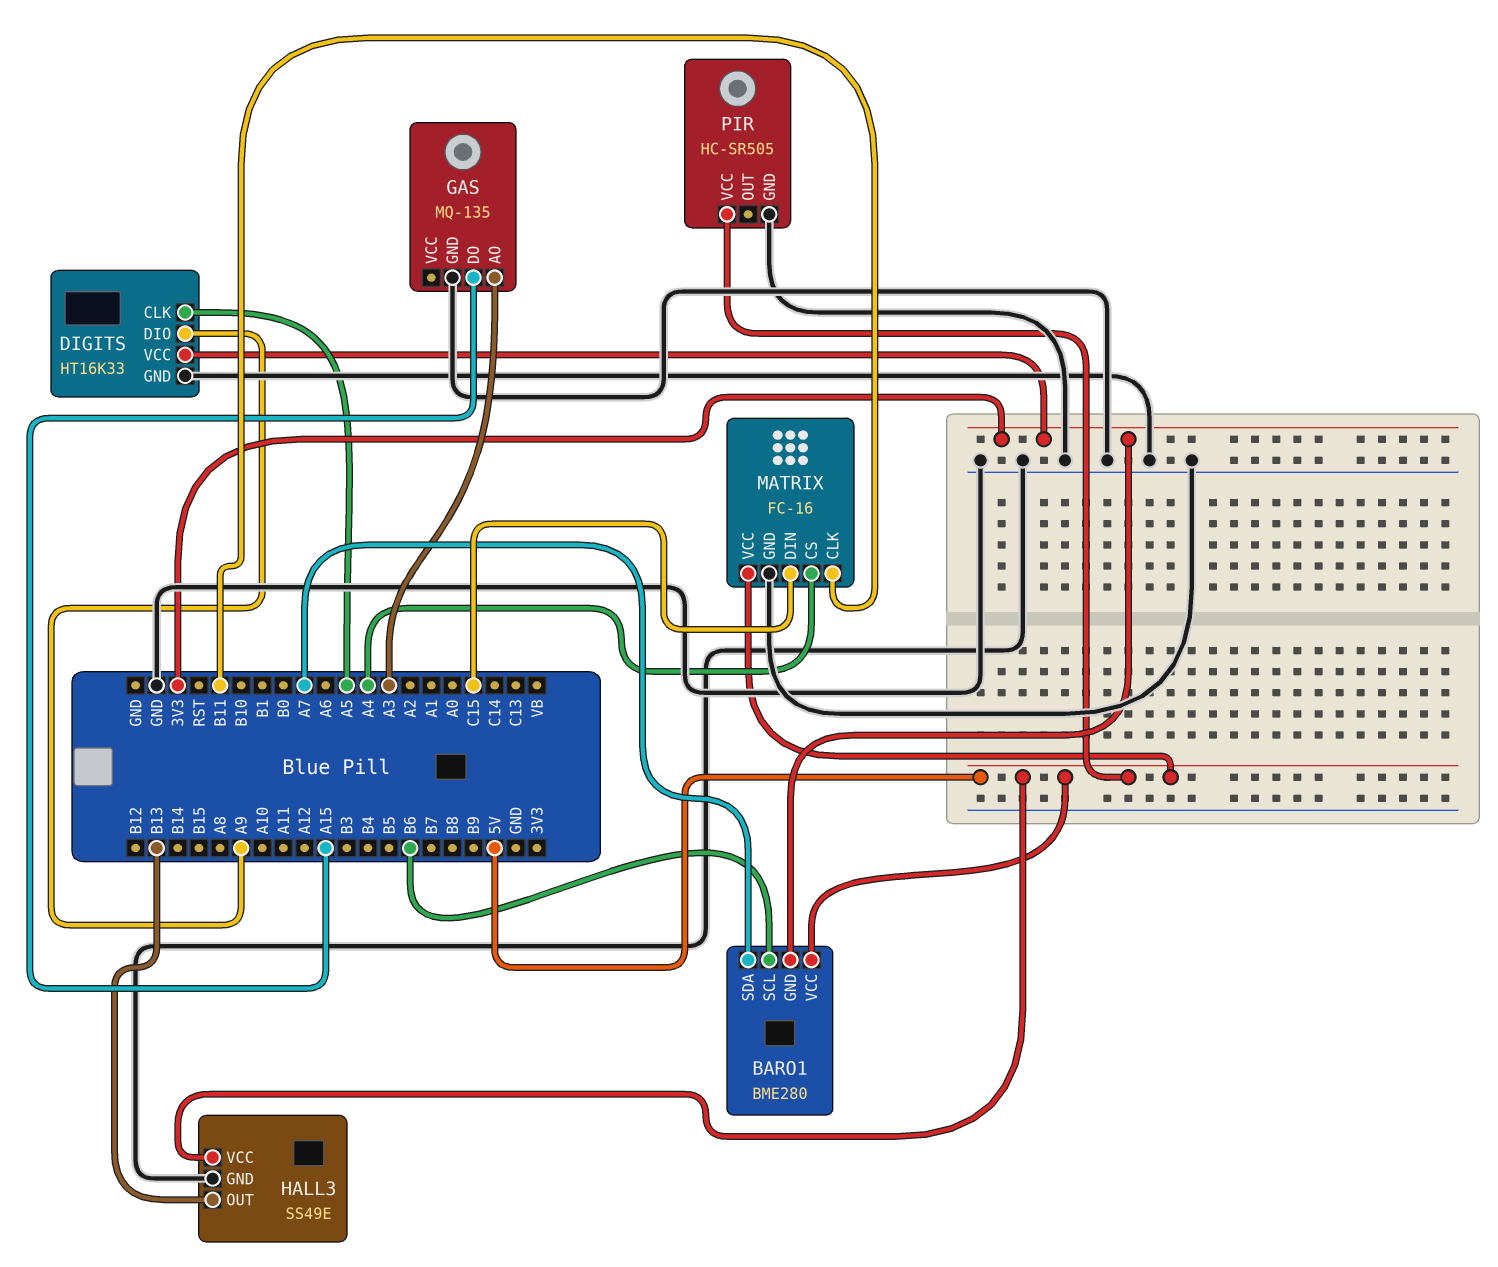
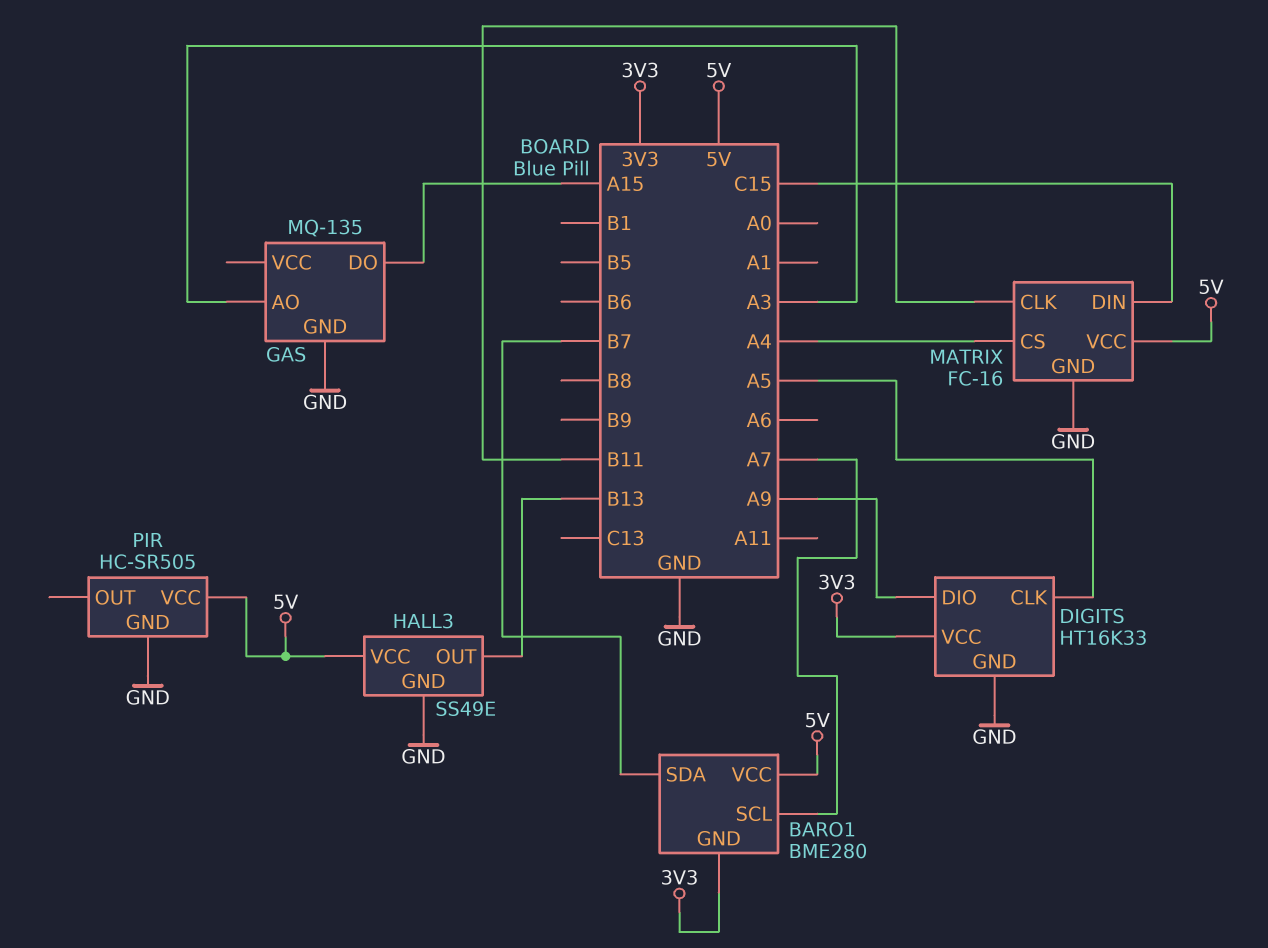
BARO1 pin SCL: B6 -> A7
BARO1 pin SDA: A7 -> B7

